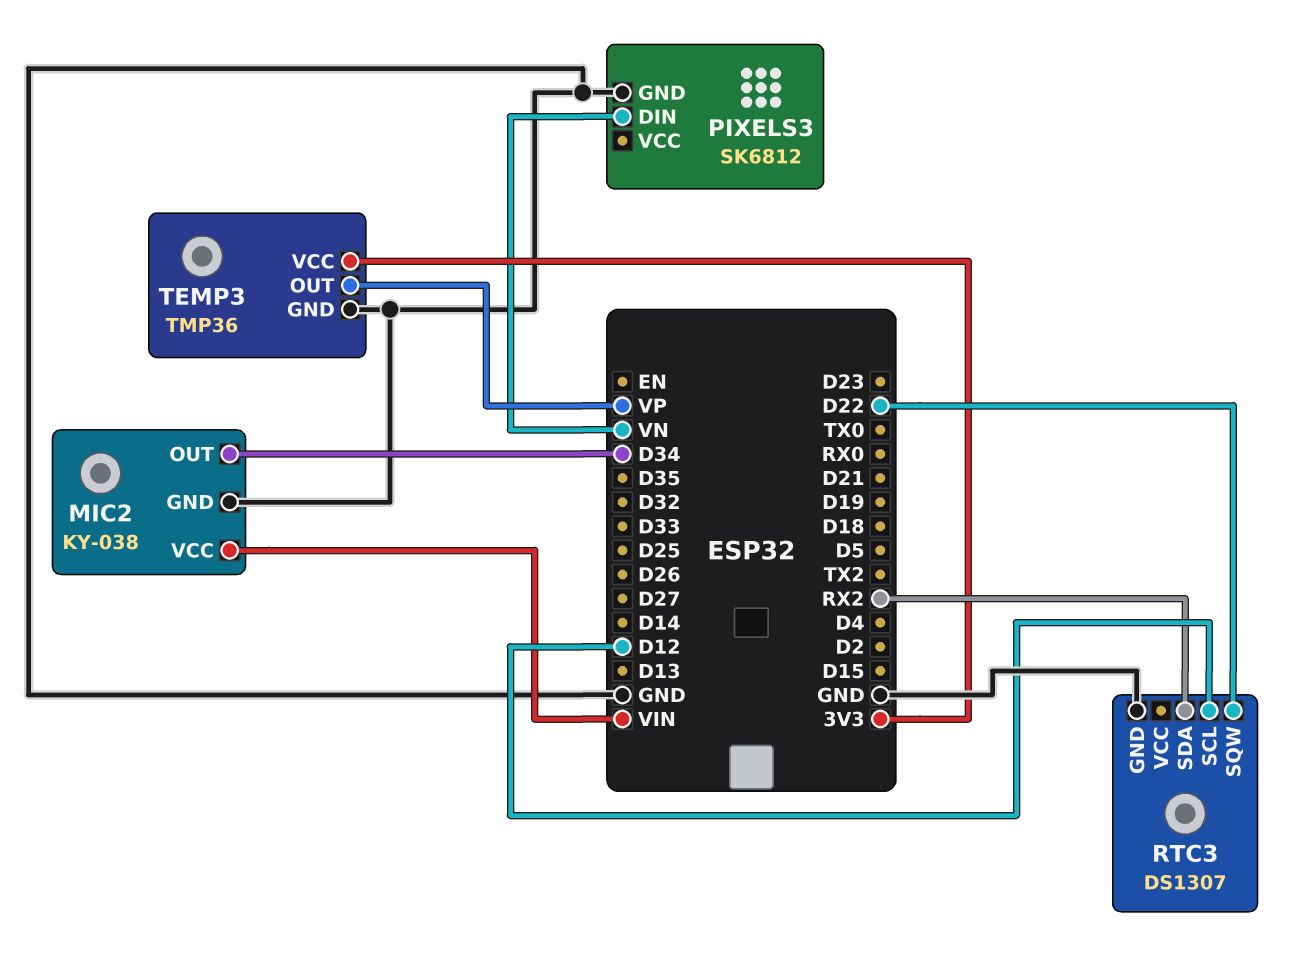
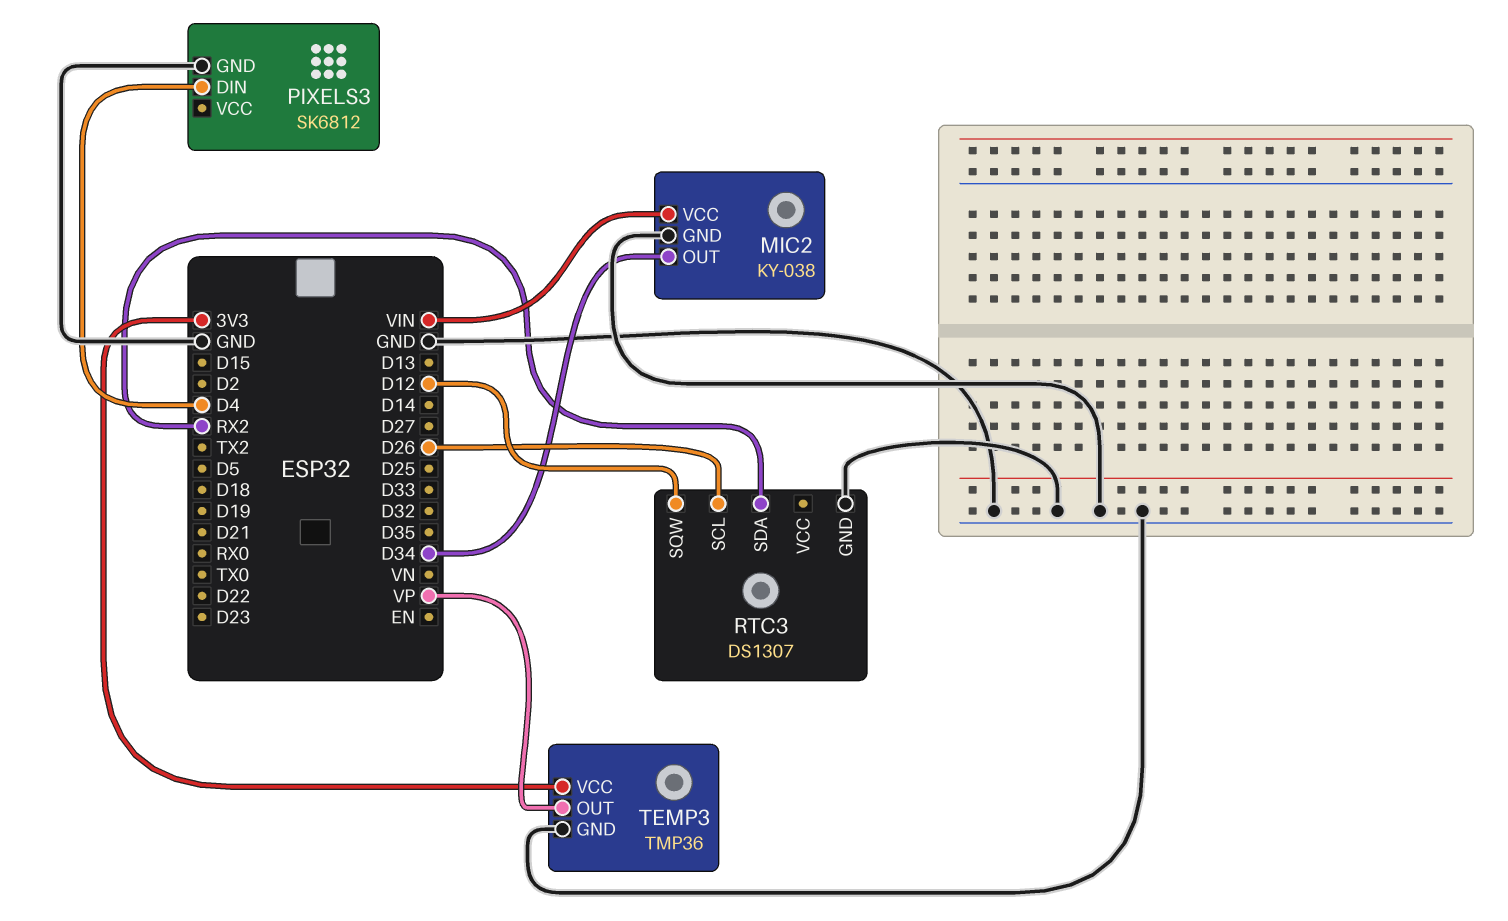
PIXELS3 pin DIN: VN -> D4
RTC3 pin SCL: D12 -> D26
RTC3 pin SQW: D22 -> D12

